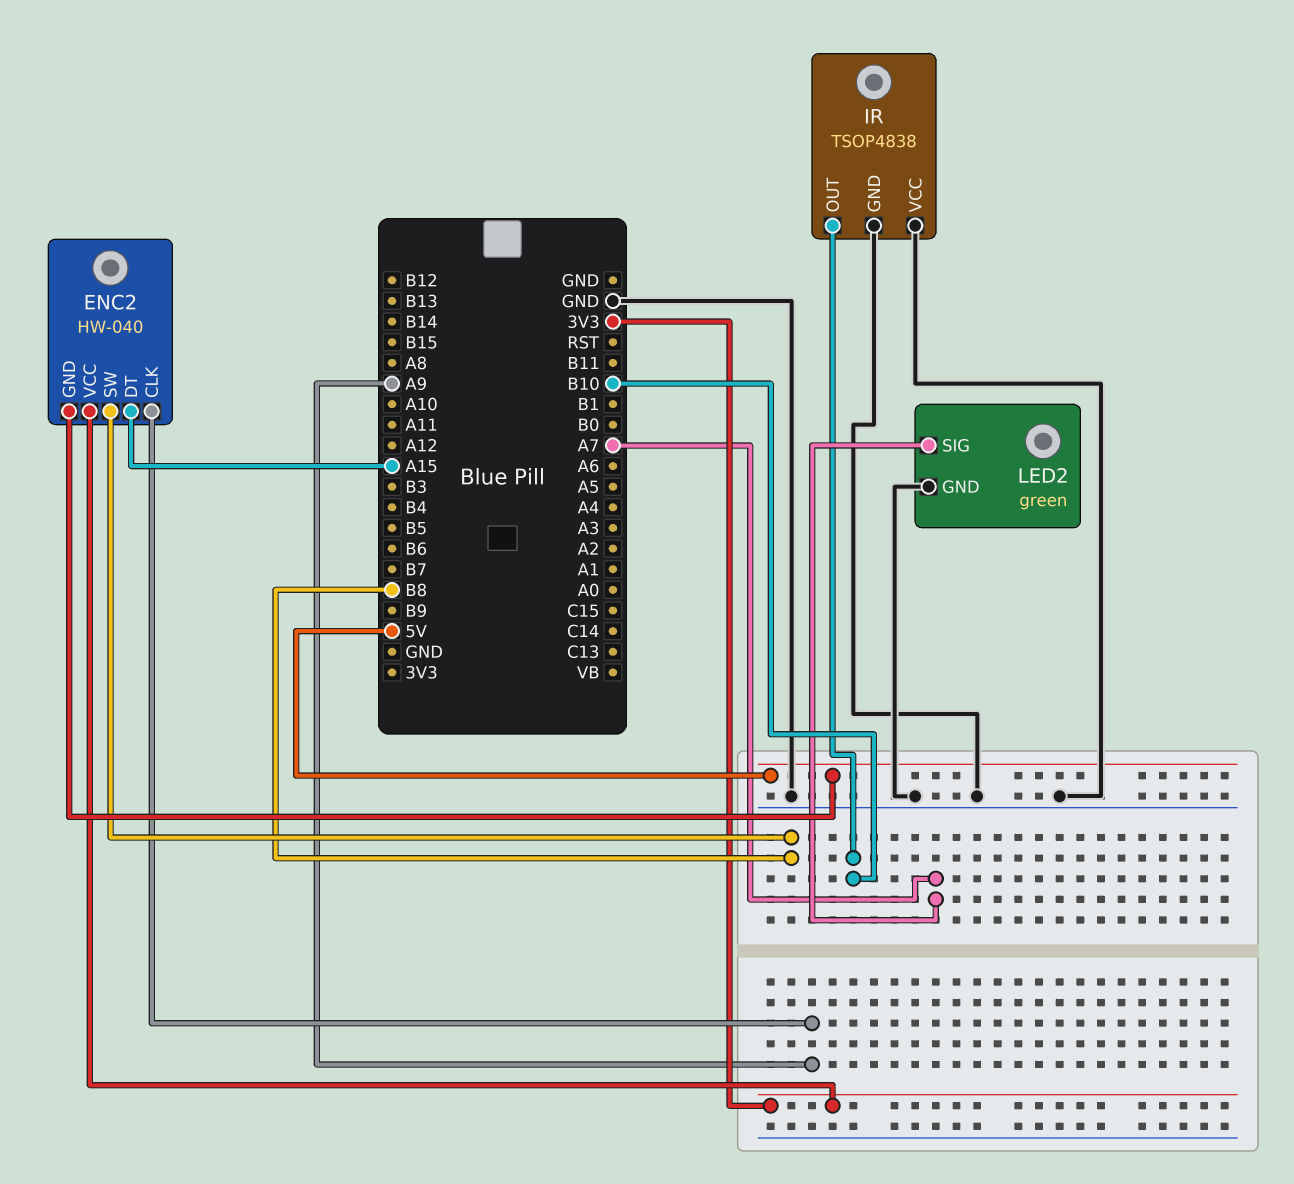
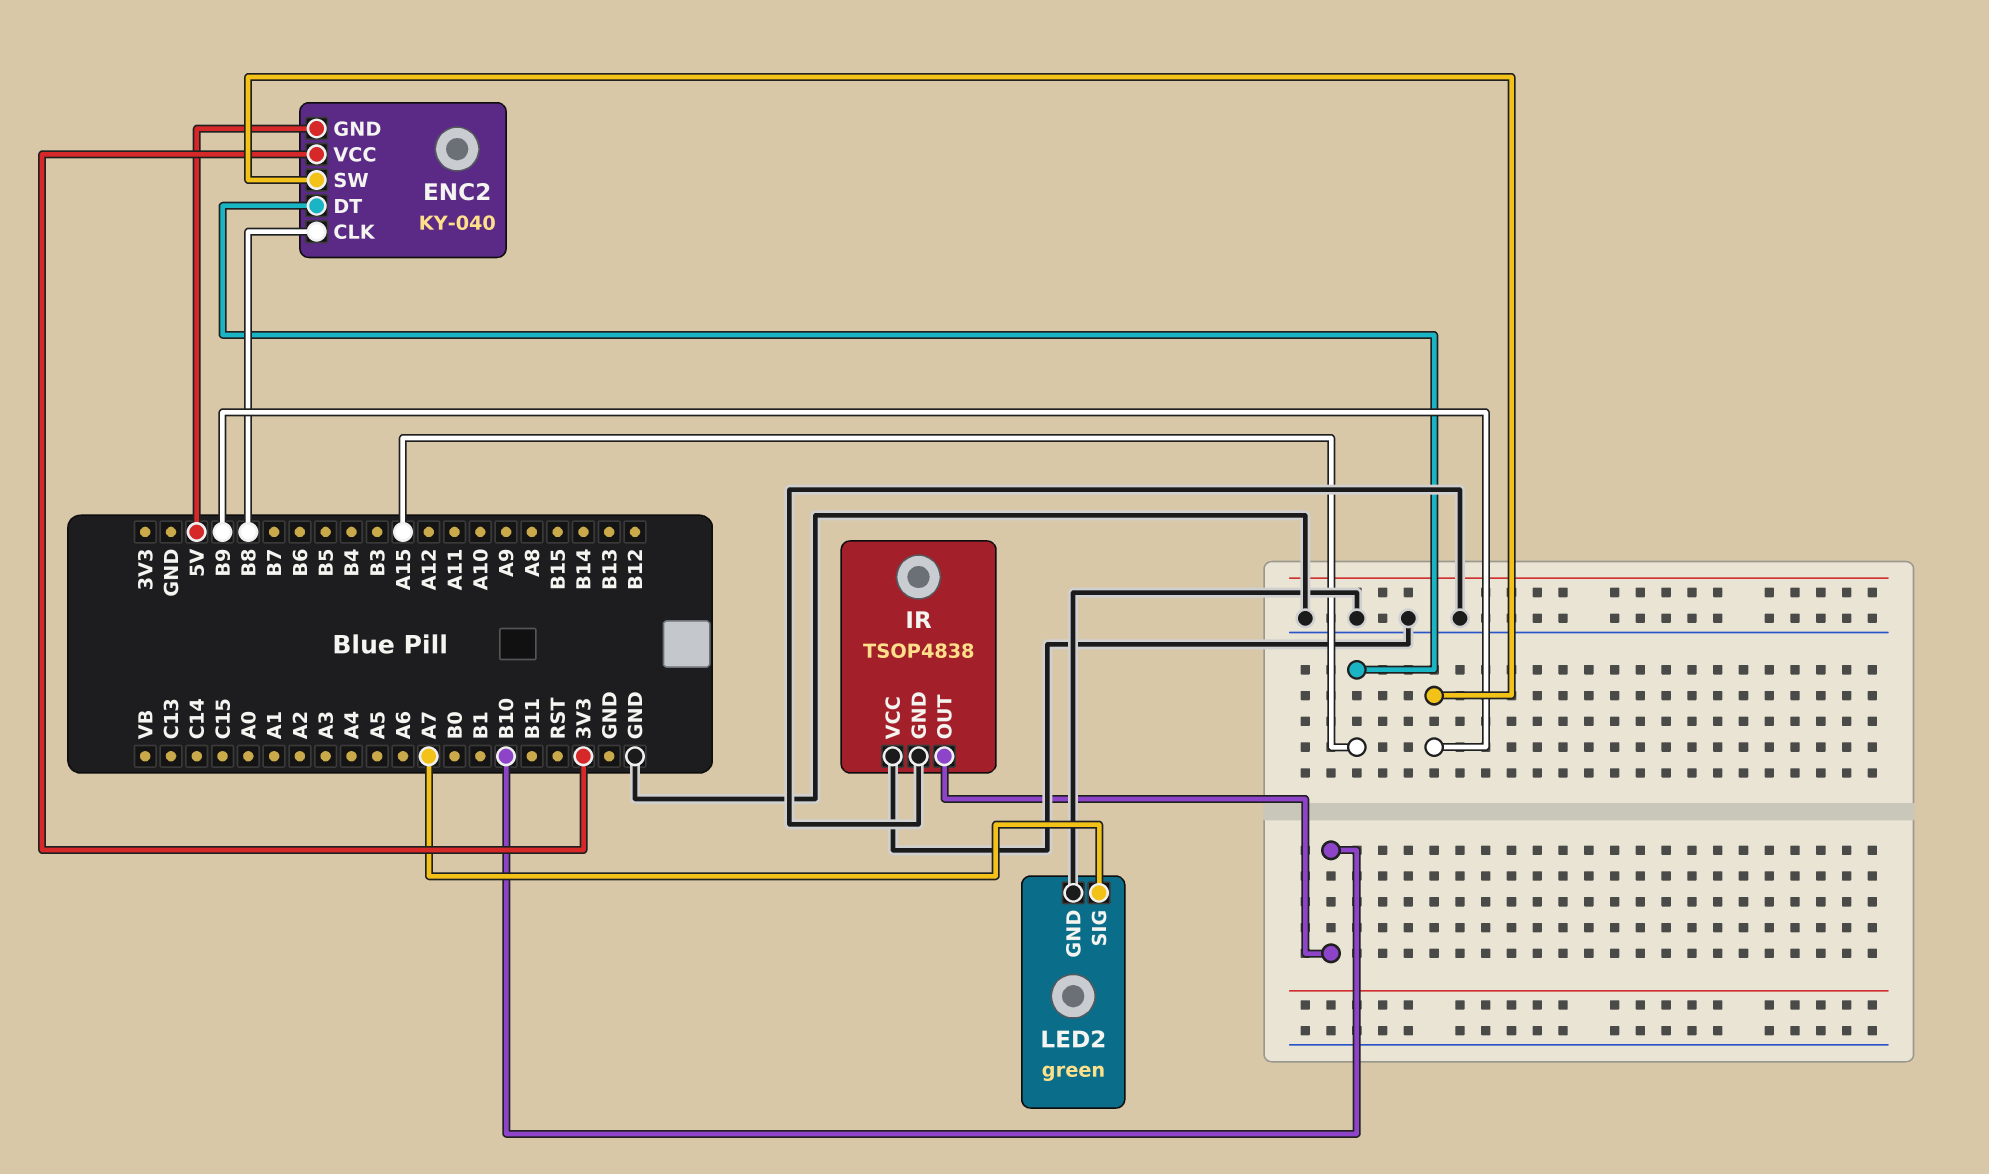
ENC2: HW-040 -> KY-040
ENC2 pin CLK: A9 -> B8
ENC2 pin SW: B8 -> B9

